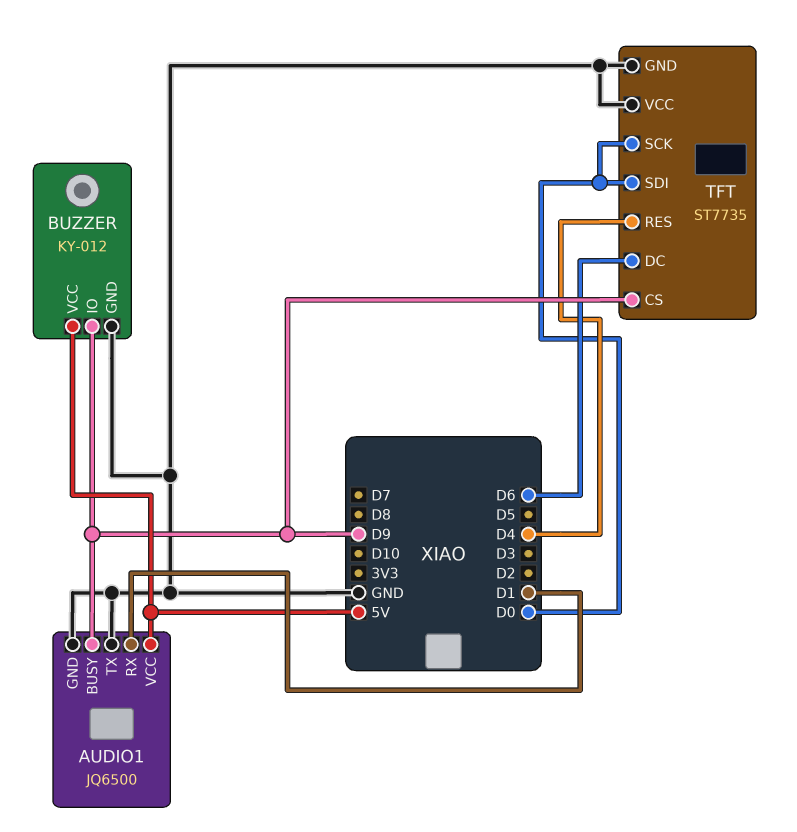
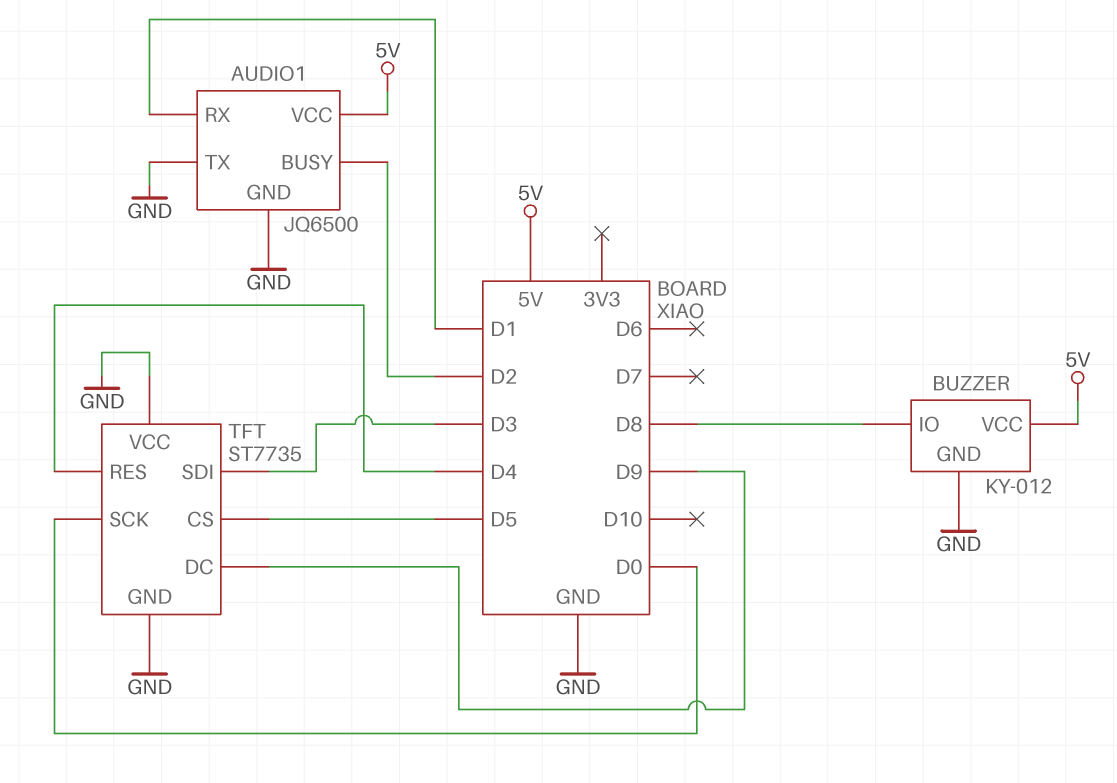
AUDIO1 pin BUSY: D9 -> D2
BUZZER pin IO: D9 -> D8
TFT pin CS: D9 -> D5
TFT pin DC: D6 -> D9
TFT pin SDI: D0 -> D3

